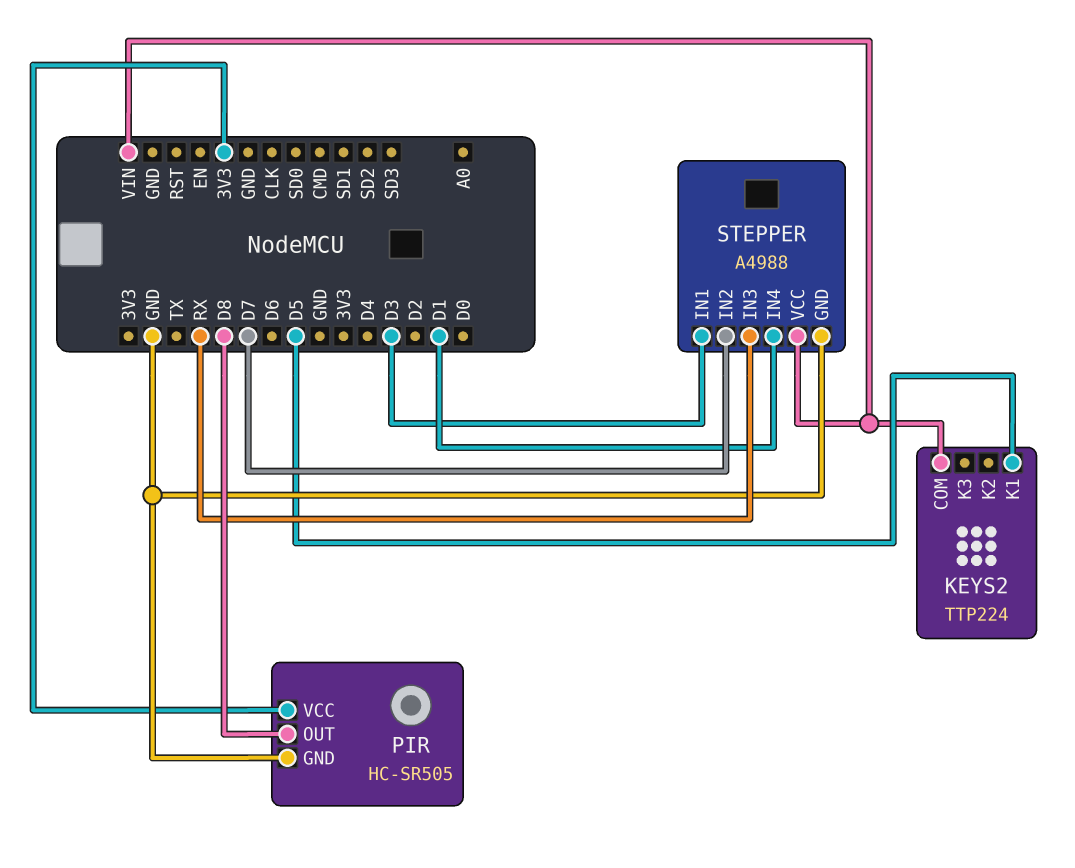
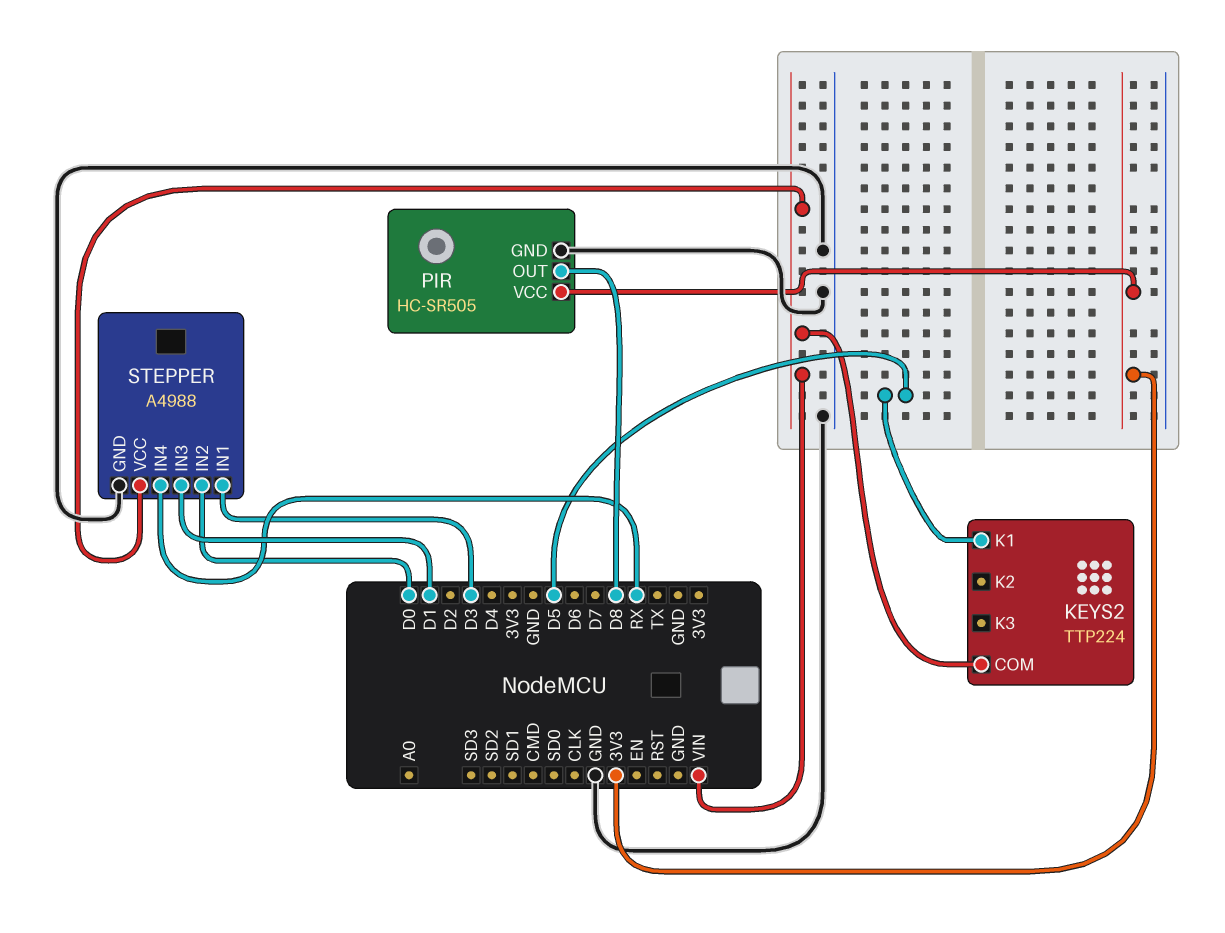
STEPPER pin IN2: D7 -> D0
STEPPER pin IN3: RX -> D1
STEPPER pin IN4: D1 -> RX

